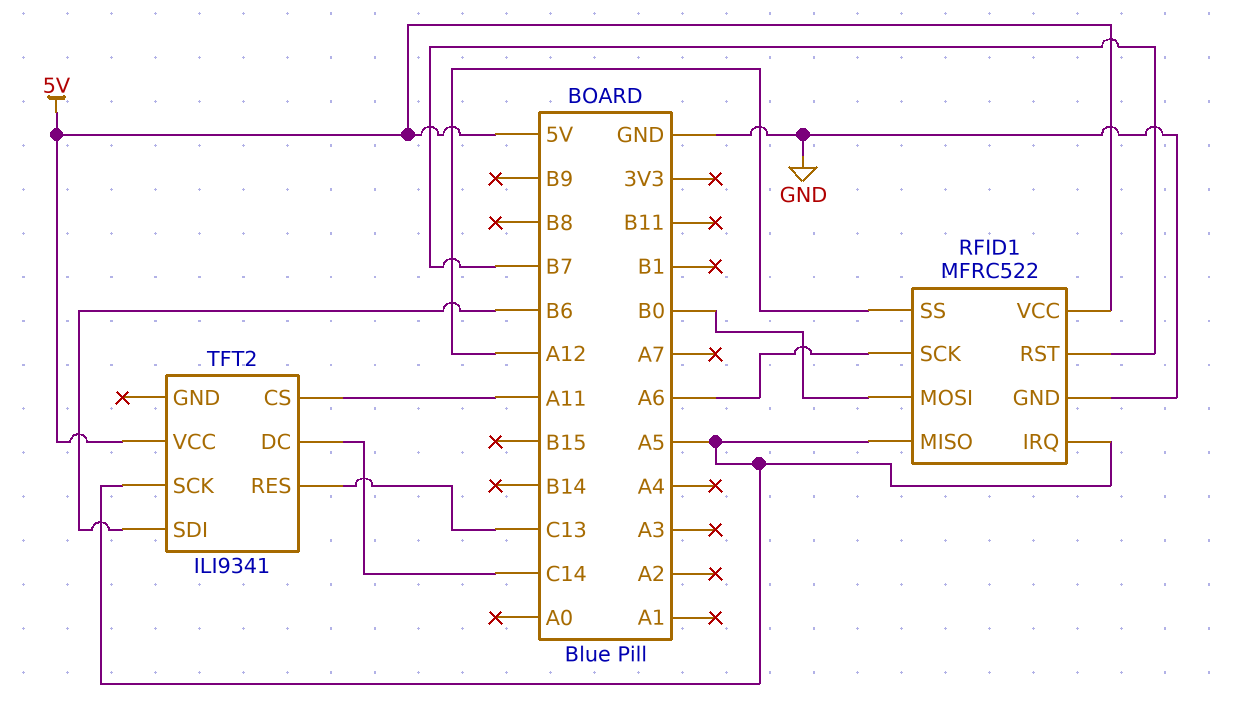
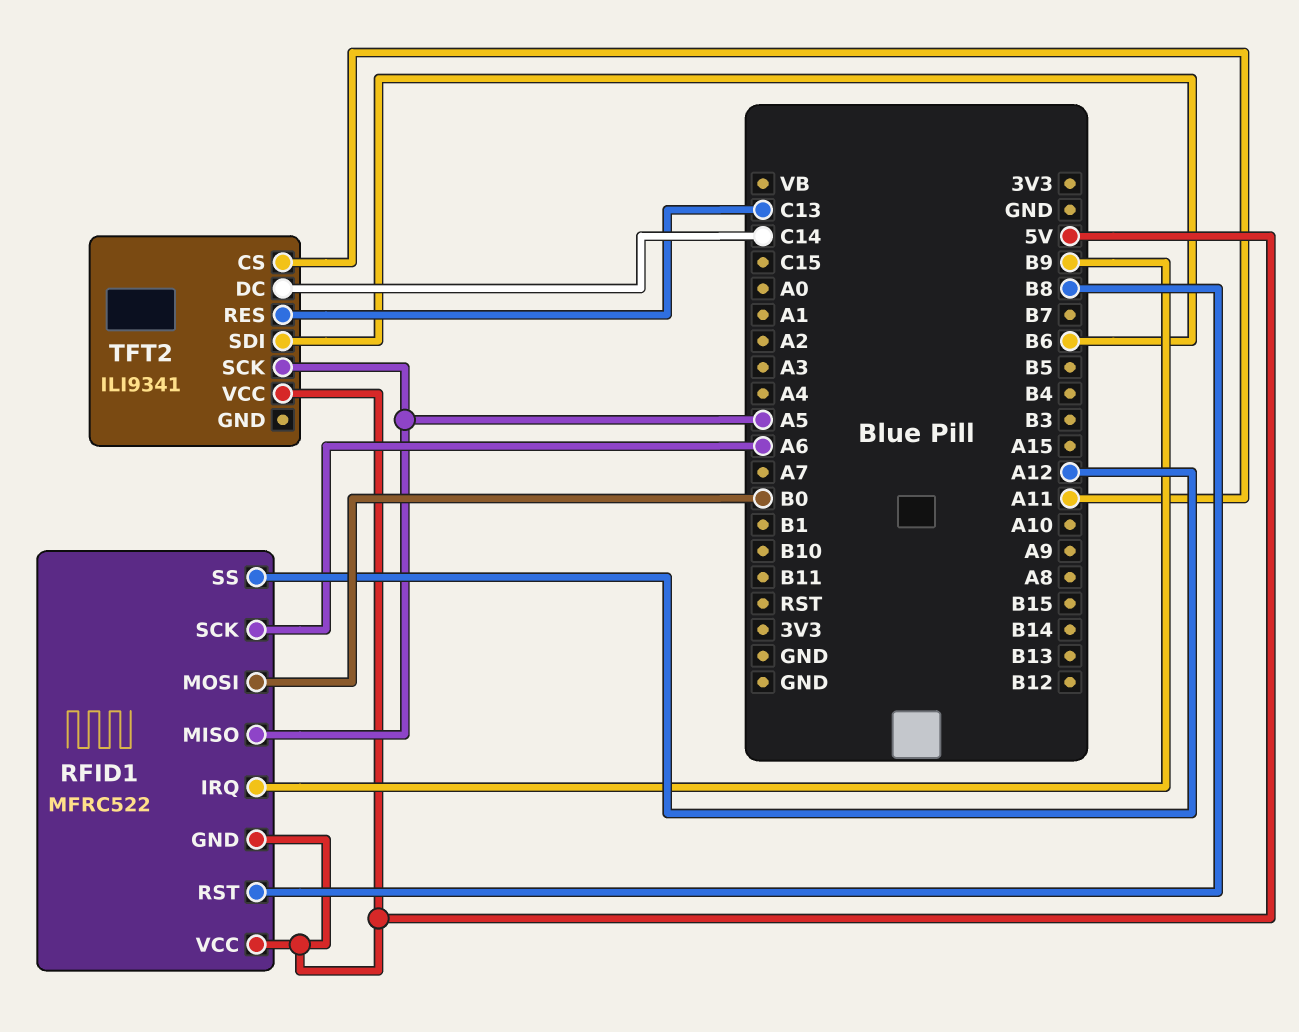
RFID1 pin GND: GND -> 5V
RFID1 pin IRQ: A5 -> B9
RFID1 pin RST: B7 -> B8

